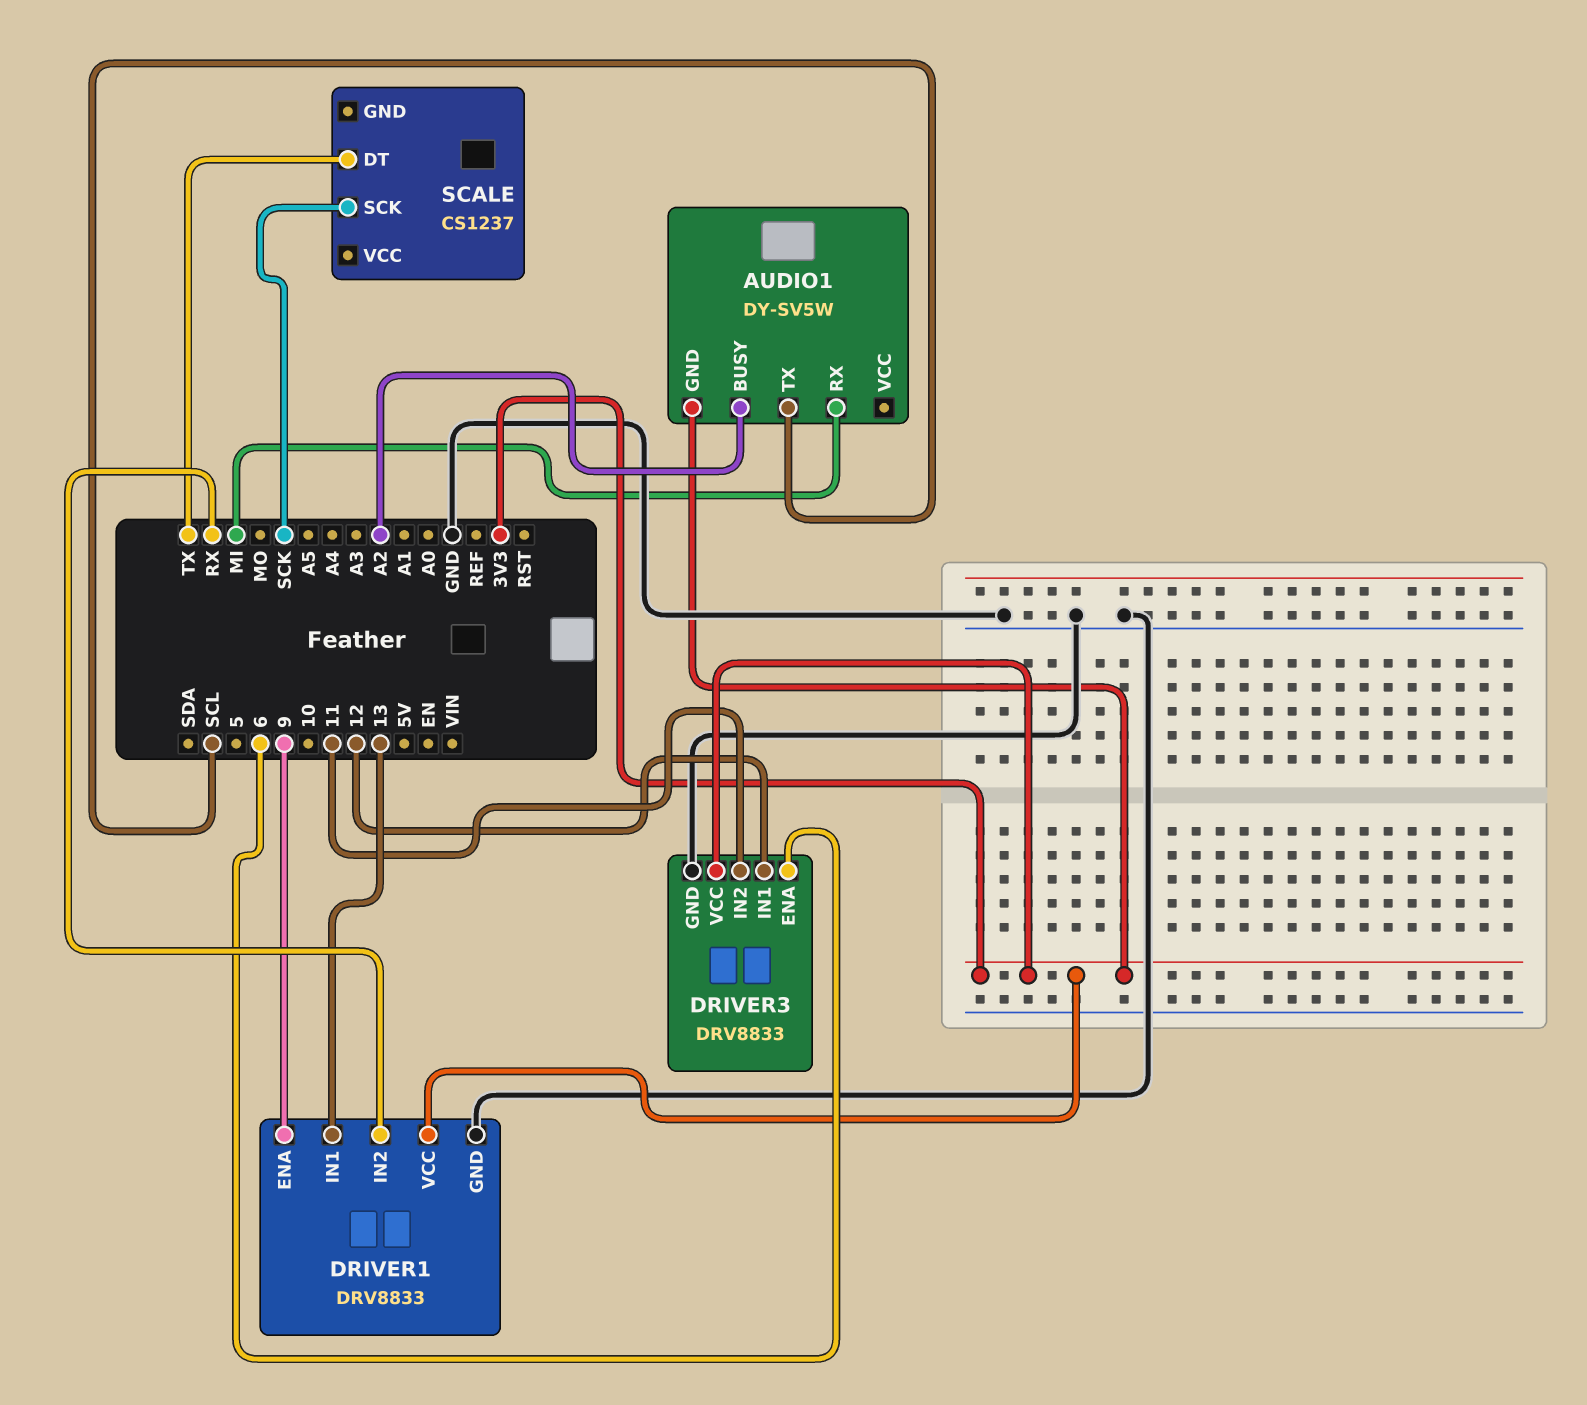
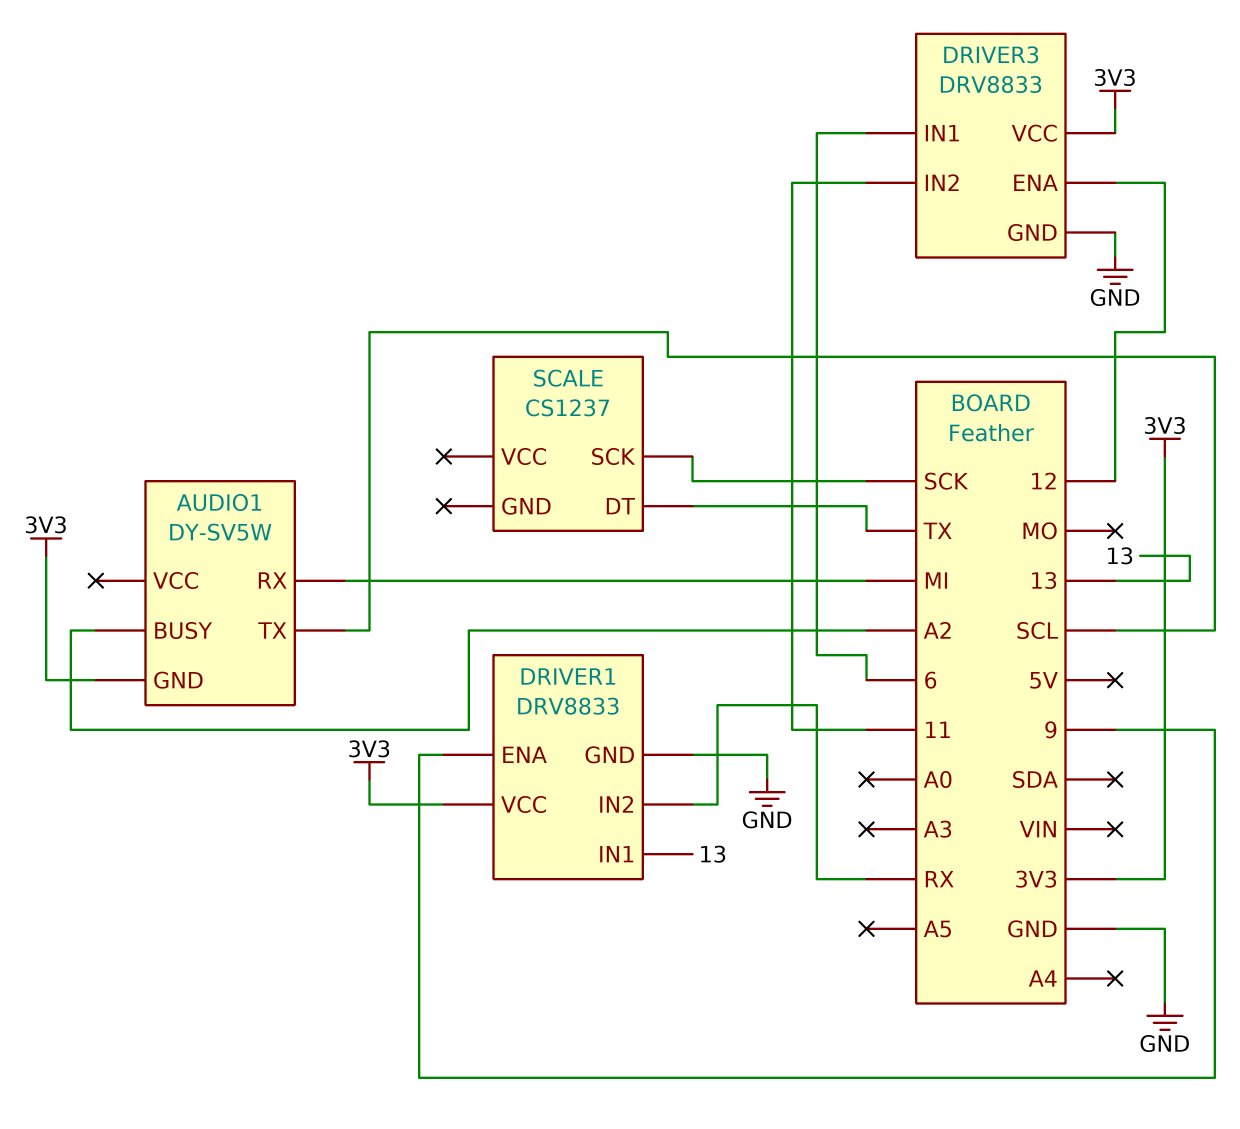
DRIVER3 pin ENA: 6 -> 12
DRIVER3 pin IN1: 12 -> 6

